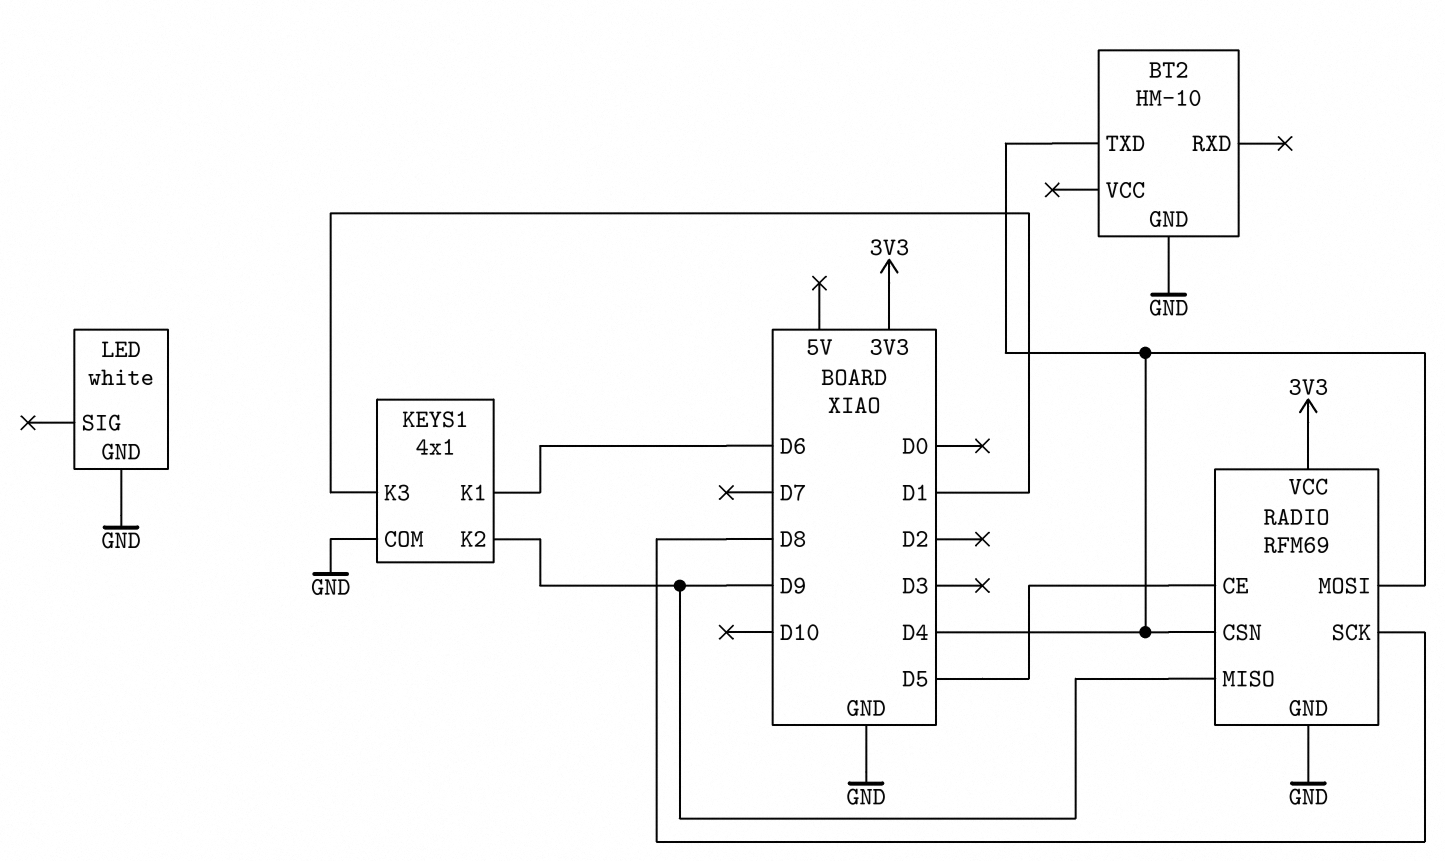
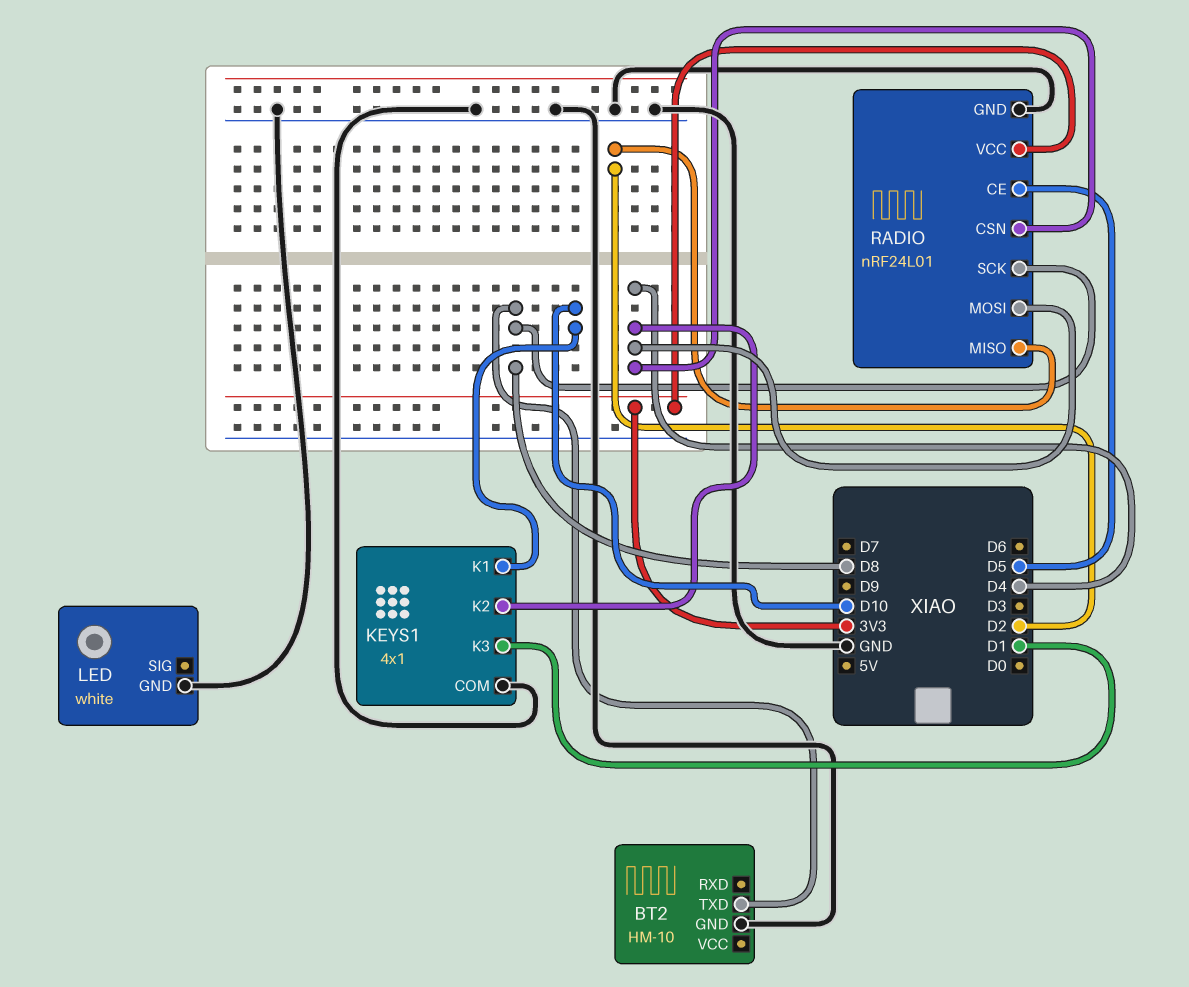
BT2 pin TXD: D4 -> D8
KEYS1 pin K1: D6 -> D10
KEYS1 pin K2: D9 -> D4
RADIO: RFM69 -> nRF24L01
RADIO pin MISO: D9 -> D2

